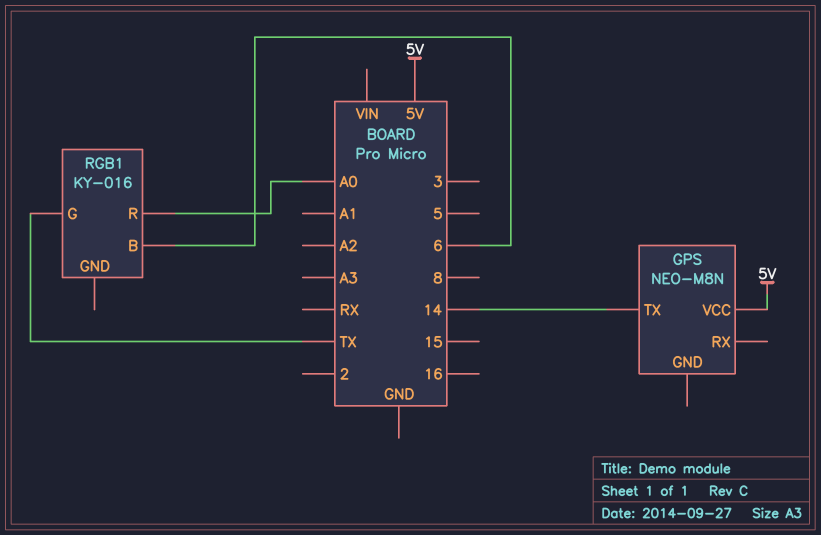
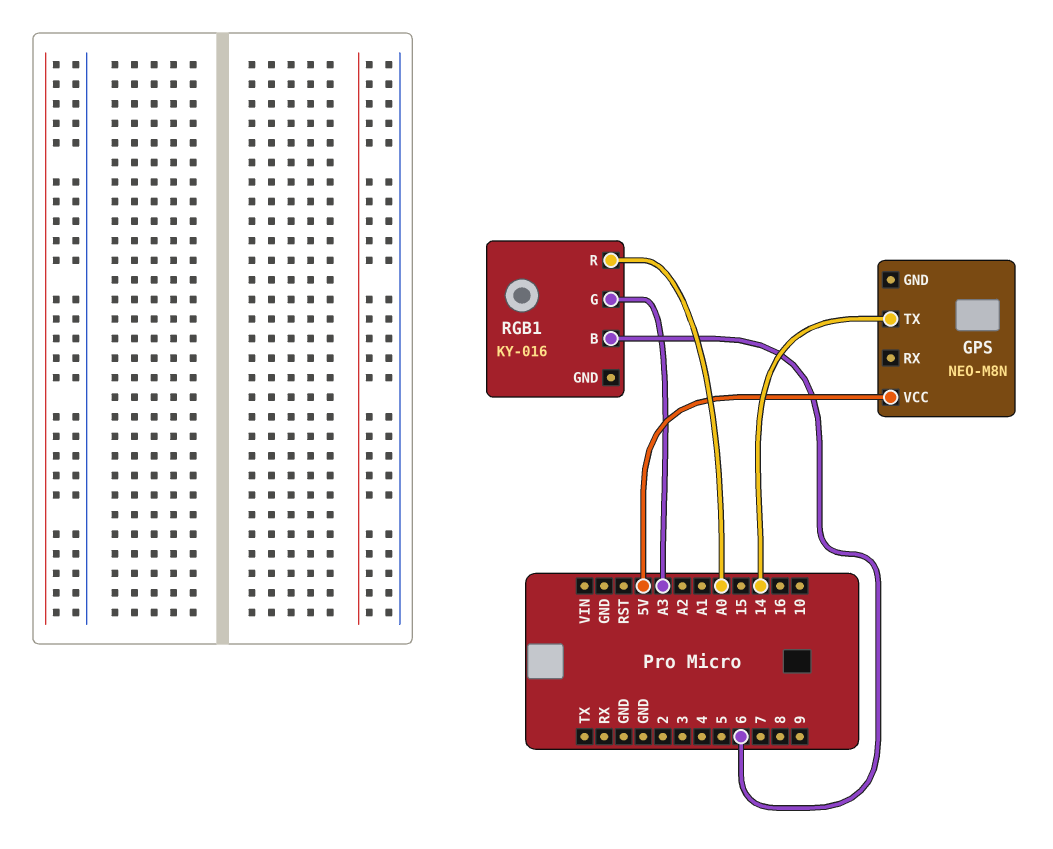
RGB1 pin G: TX -> A3

